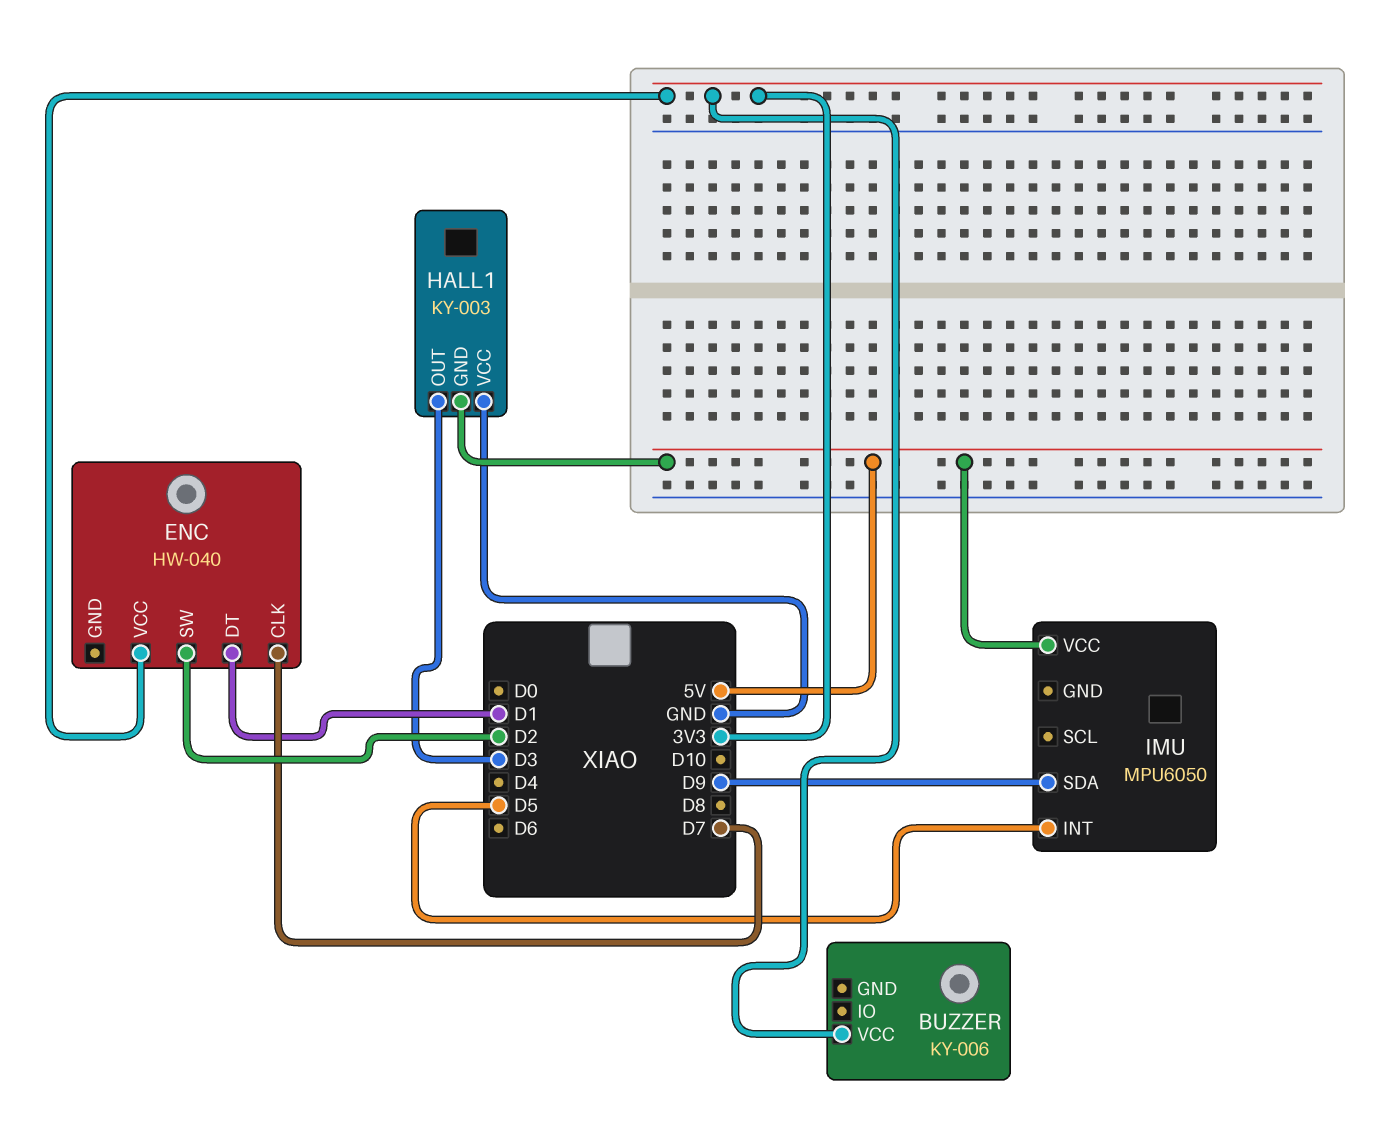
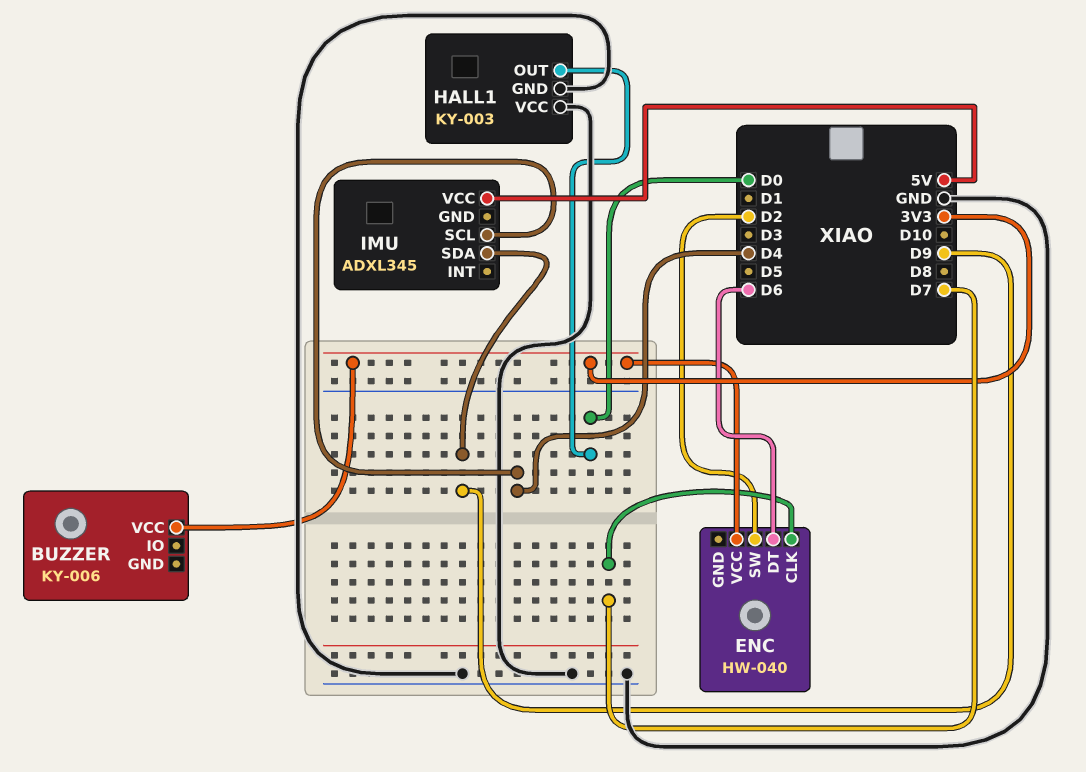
ENC pin DT: D1 -> D6
HALL1 pin GND: 5V -> GND
HALL1 pin OUT: D3 -> D0
IMU: MPU6050 -> ADXL345
IMU pin INT: D5 -> none
IMU pin SCL: none -> D4

